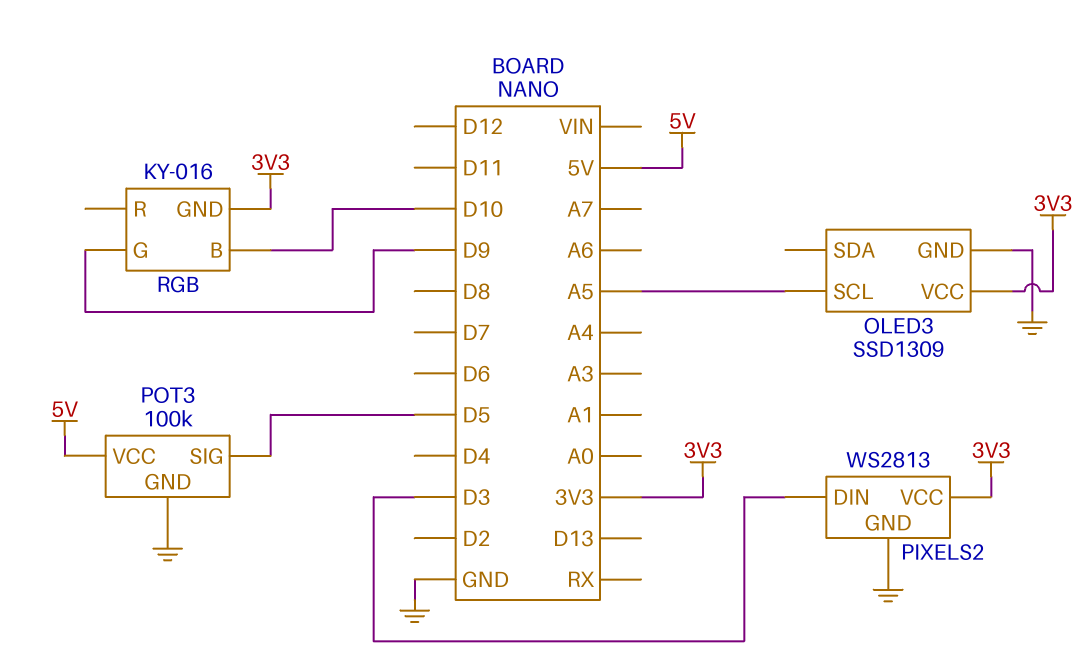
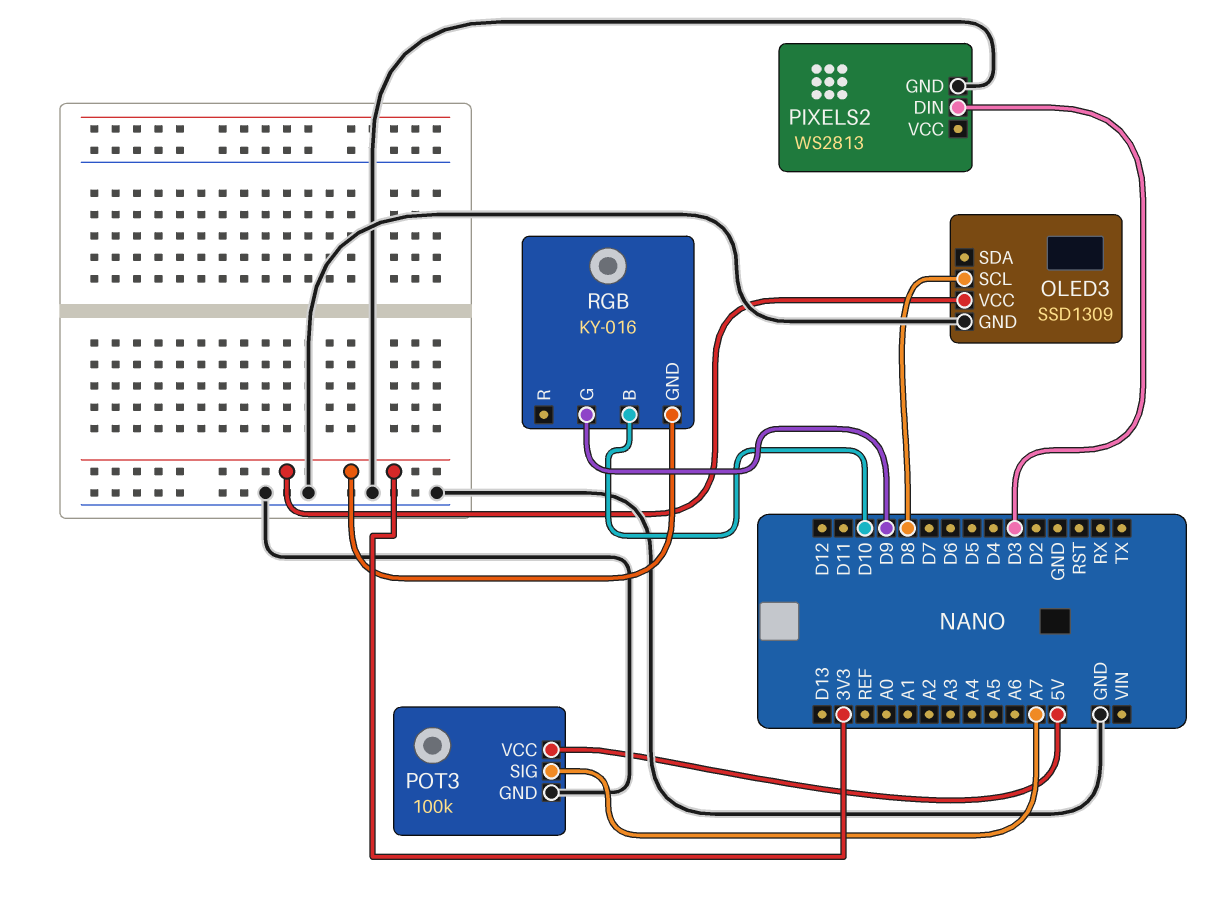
OLED3 pin SCL: A5 -> D8
PIXELS2 pin VCC: 3V3 -> none
POT3 pin SIG: D5 -> A7

